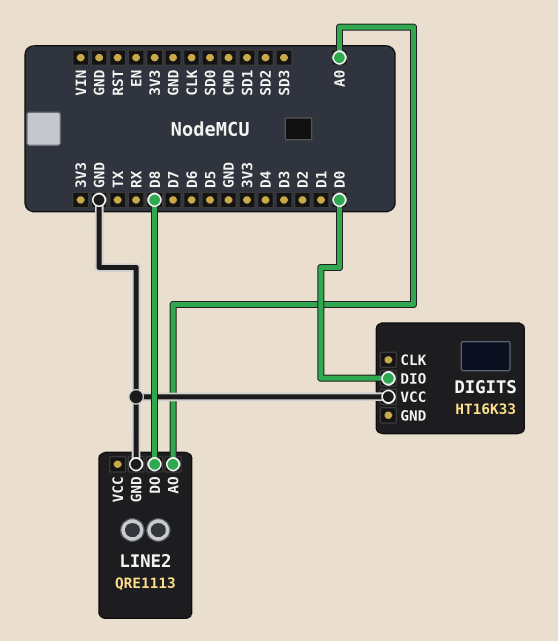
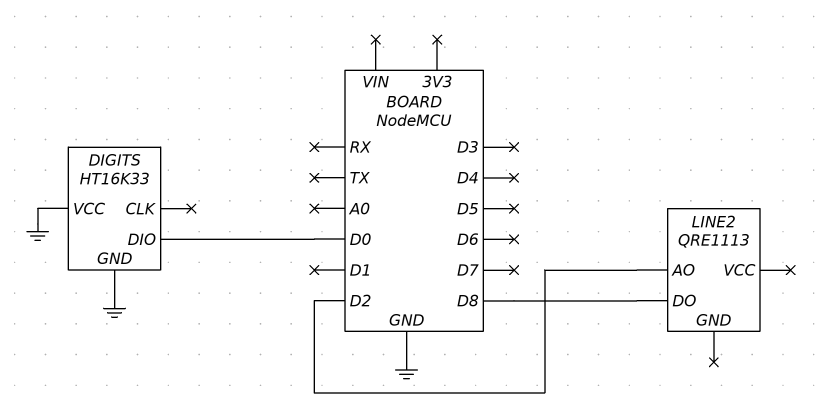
DIGITS pin GND: none -> GND
LINE2 pin AO: A0 -> D2
LINE2 pin GND: GND -> none

